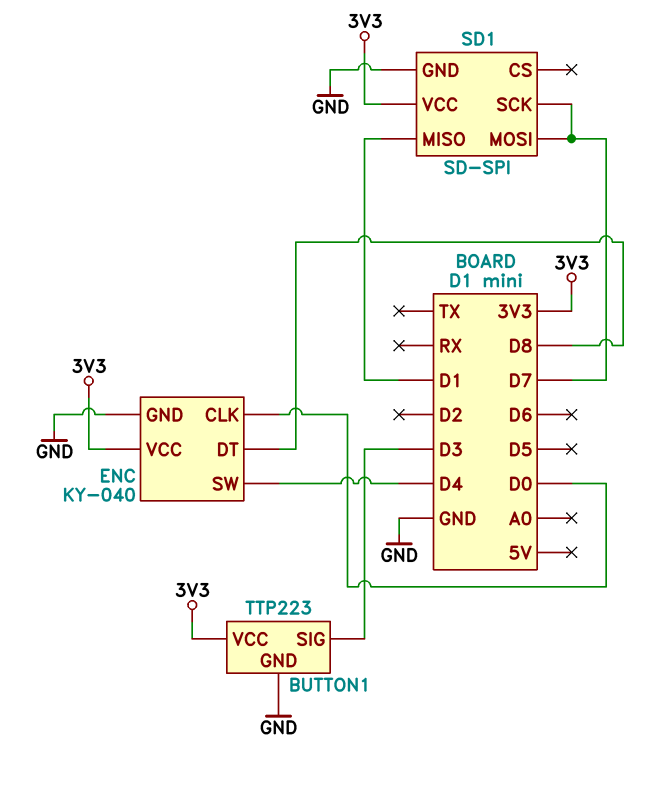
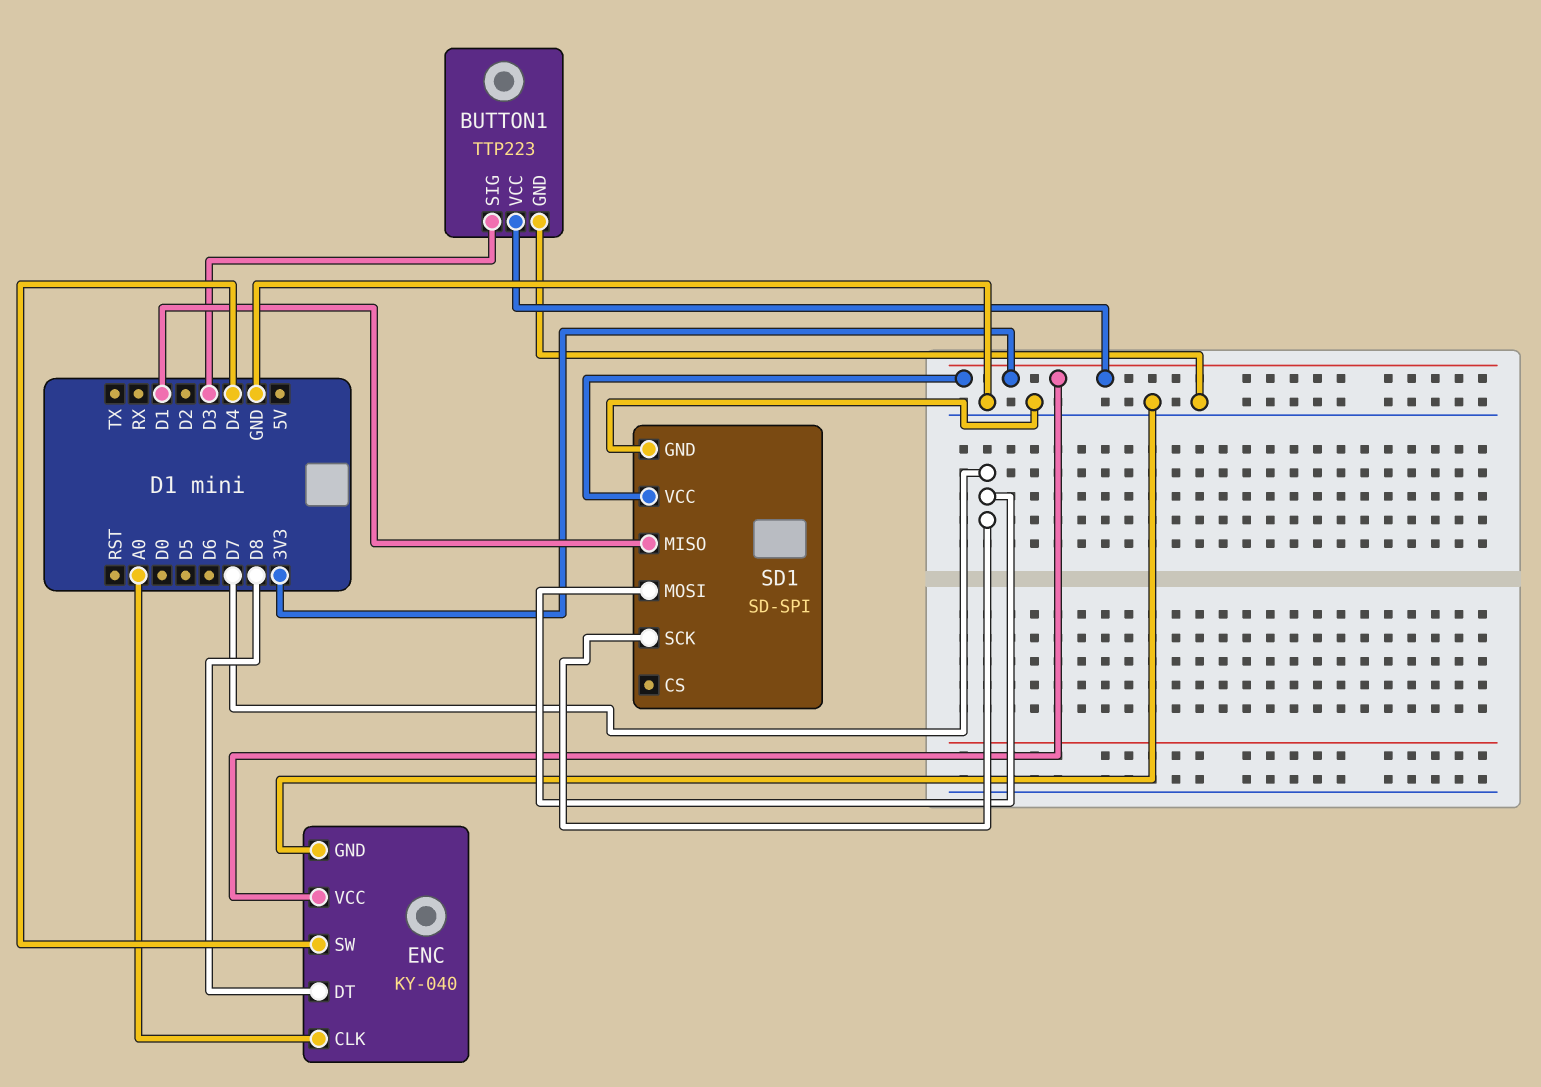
ENC pin CLK: D0 -> A0

